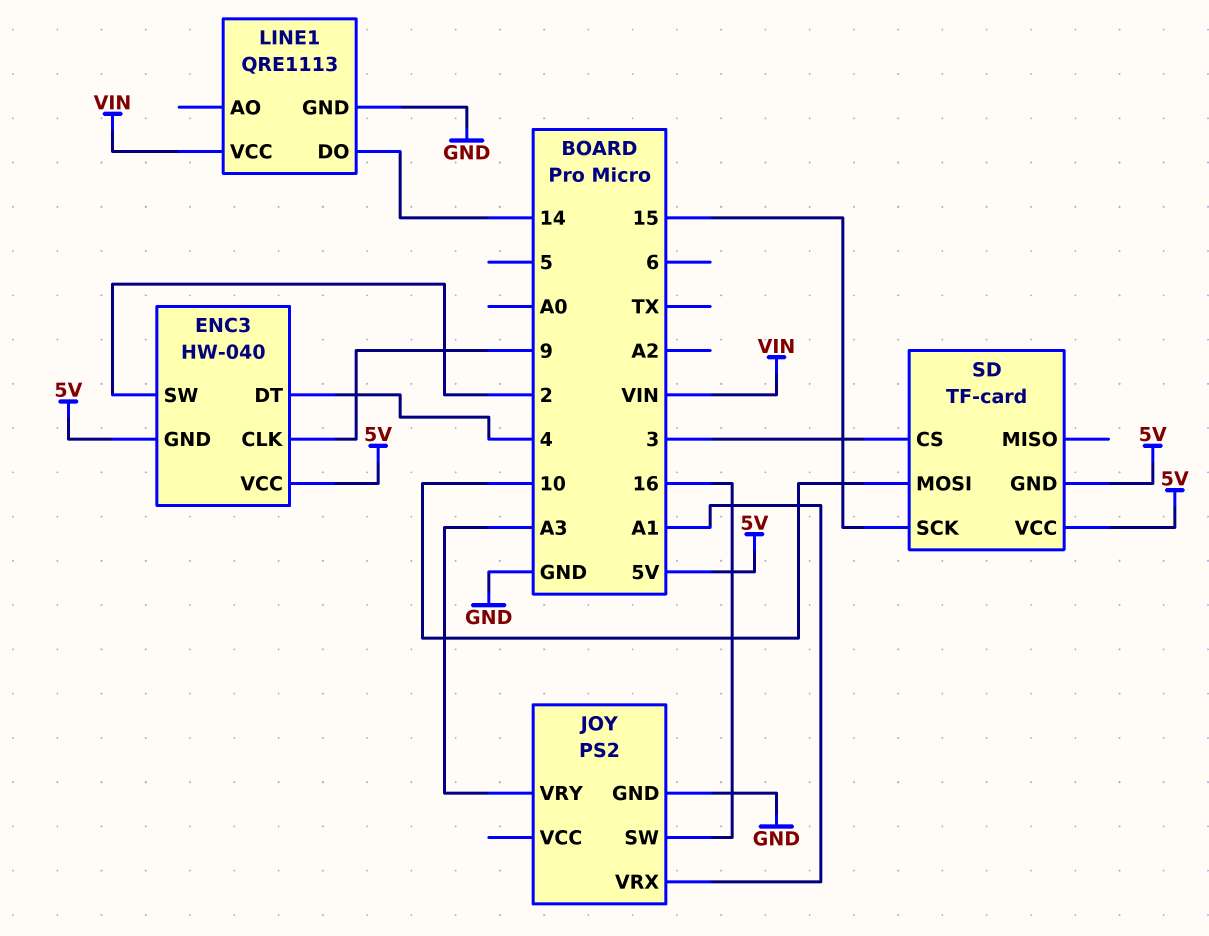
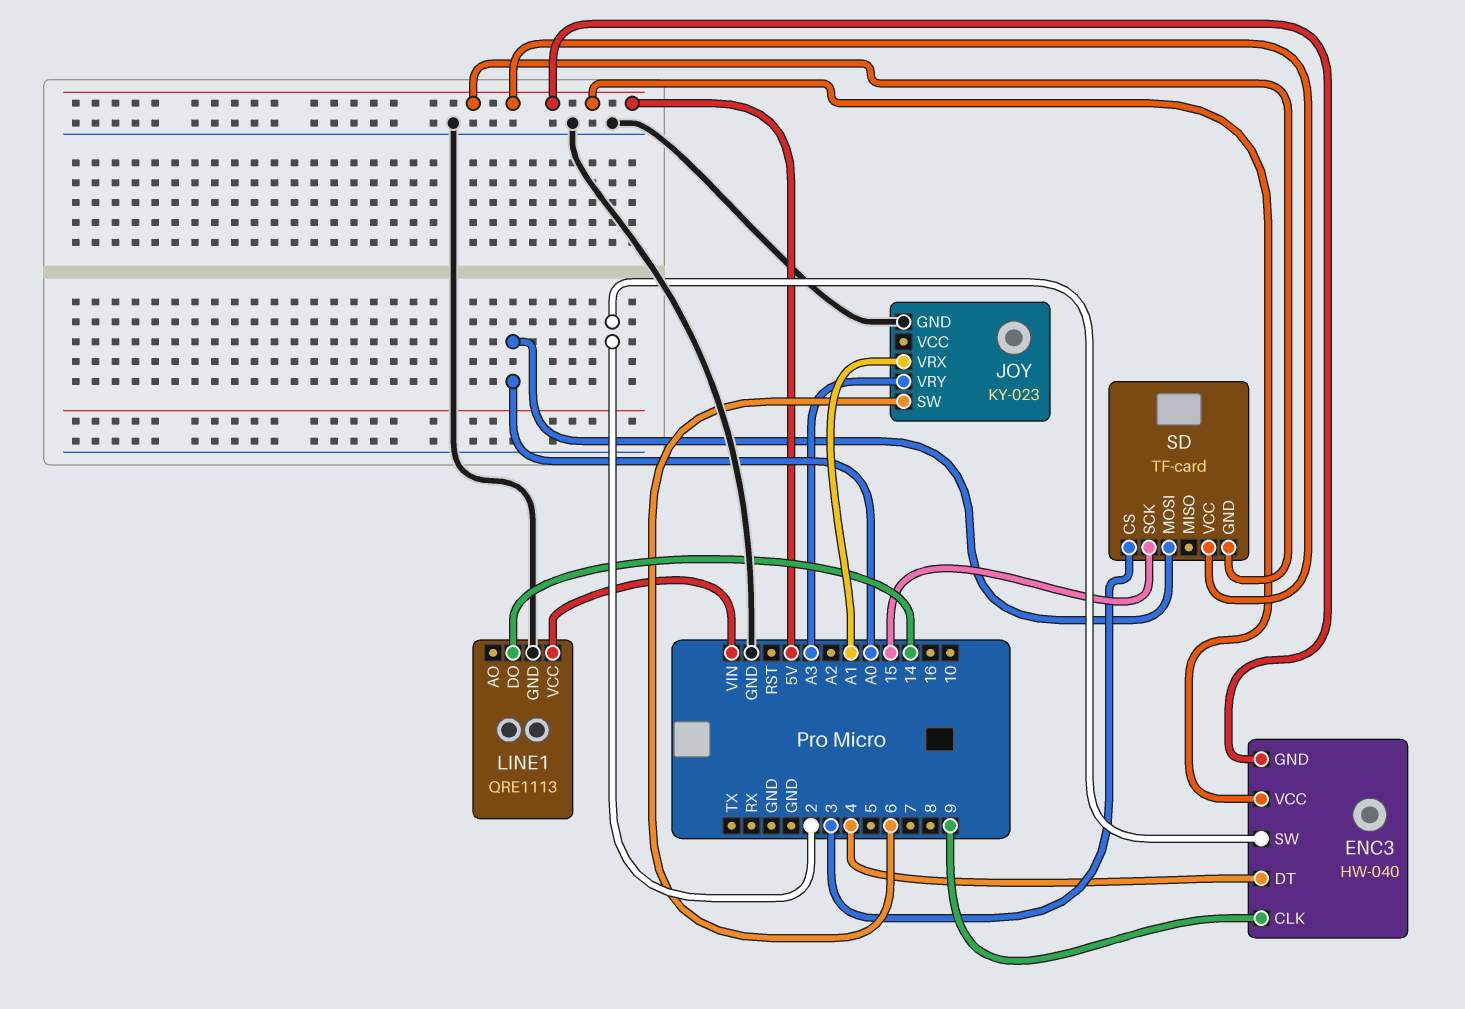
JOY: PS2 -> KY-023
JOY pin SW: 16 -> 6
SD pin MOSI: 10 -> A0

